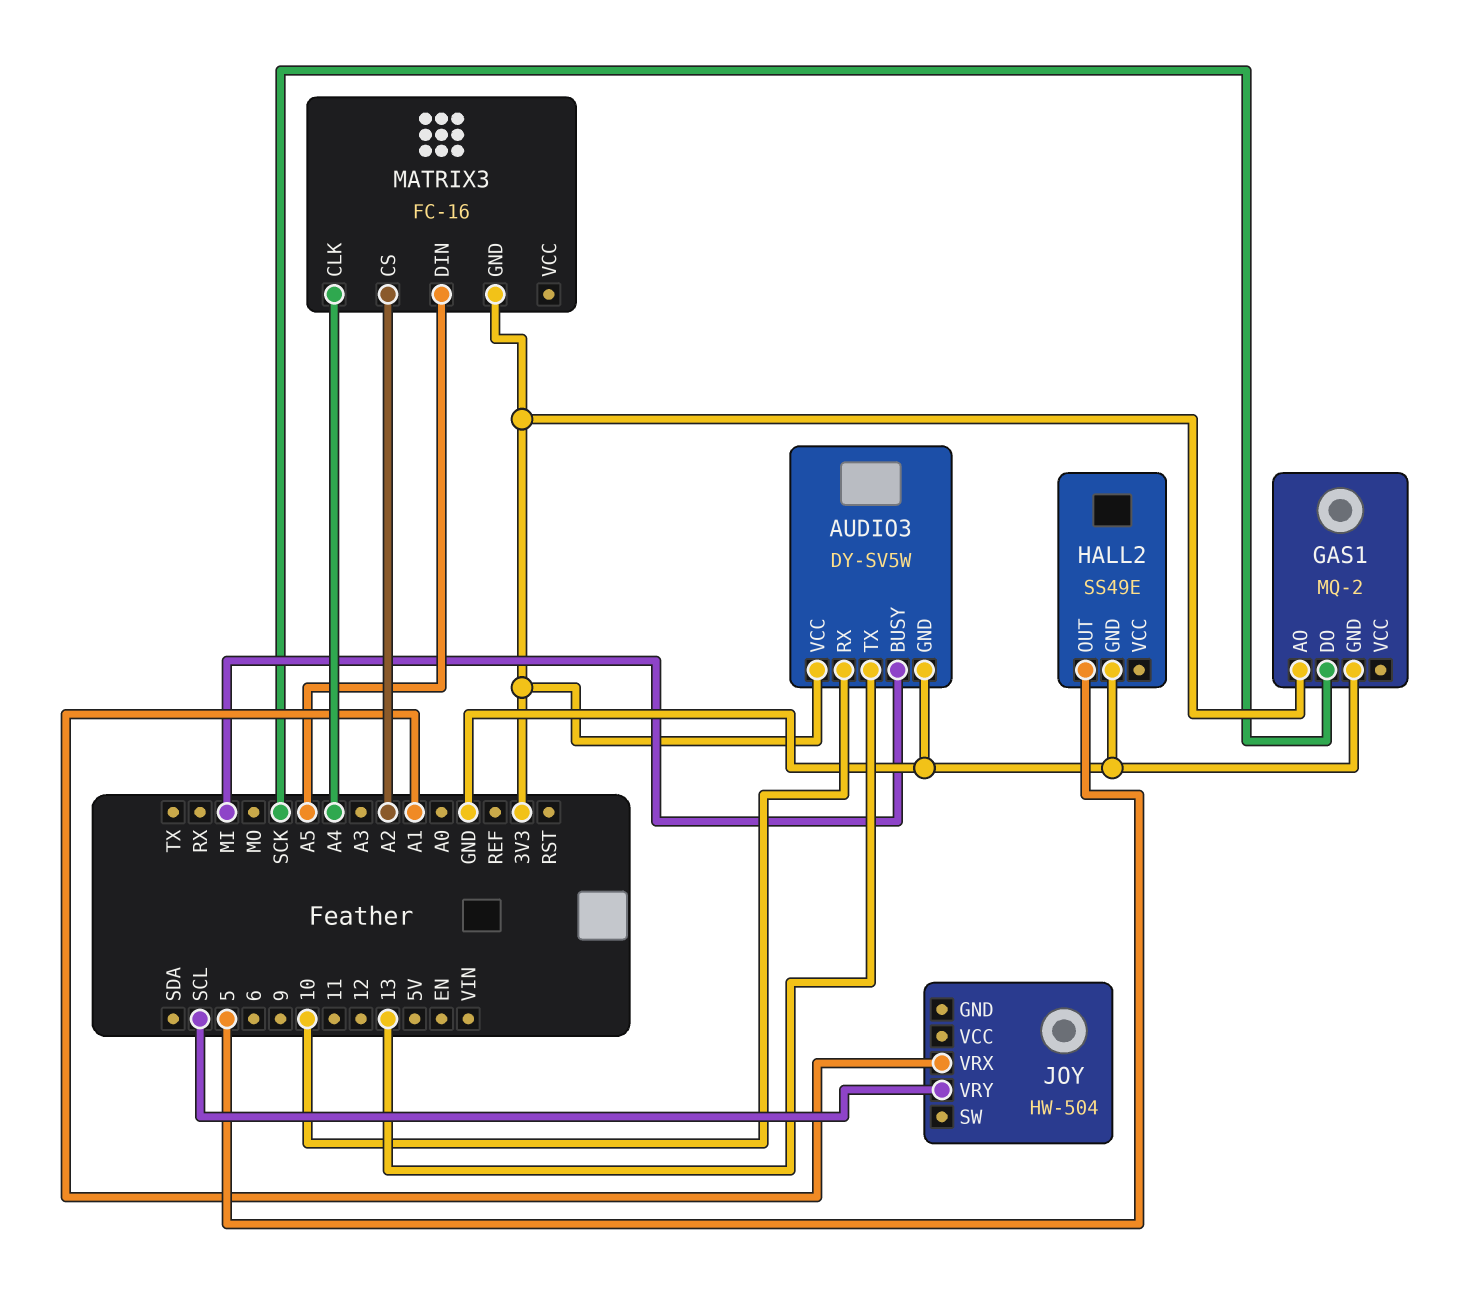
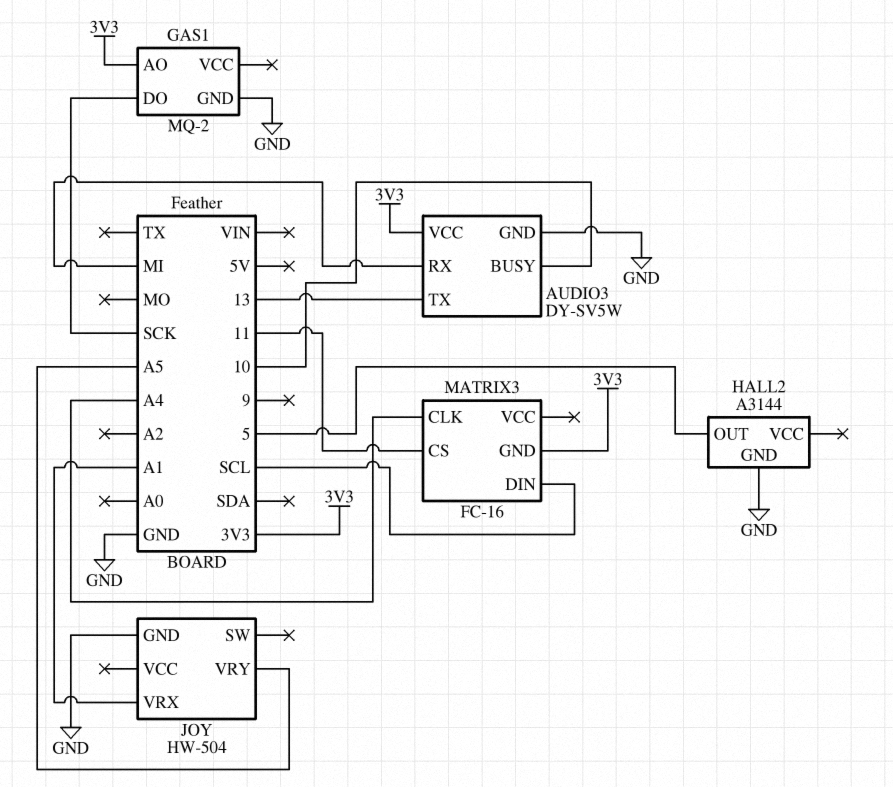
AUDIO3 pin BUSY: MI -> 10
AUDIO3 pin RX: 10 -> MI
HALL2: SS49E -> A3144
JOY pin GND: none -> GND
JOY pin VRY: SCL -> A5
MATRIX3 pin CS: A2 -> 11
MATRIX3 pin DIN: A5 -> SCL

